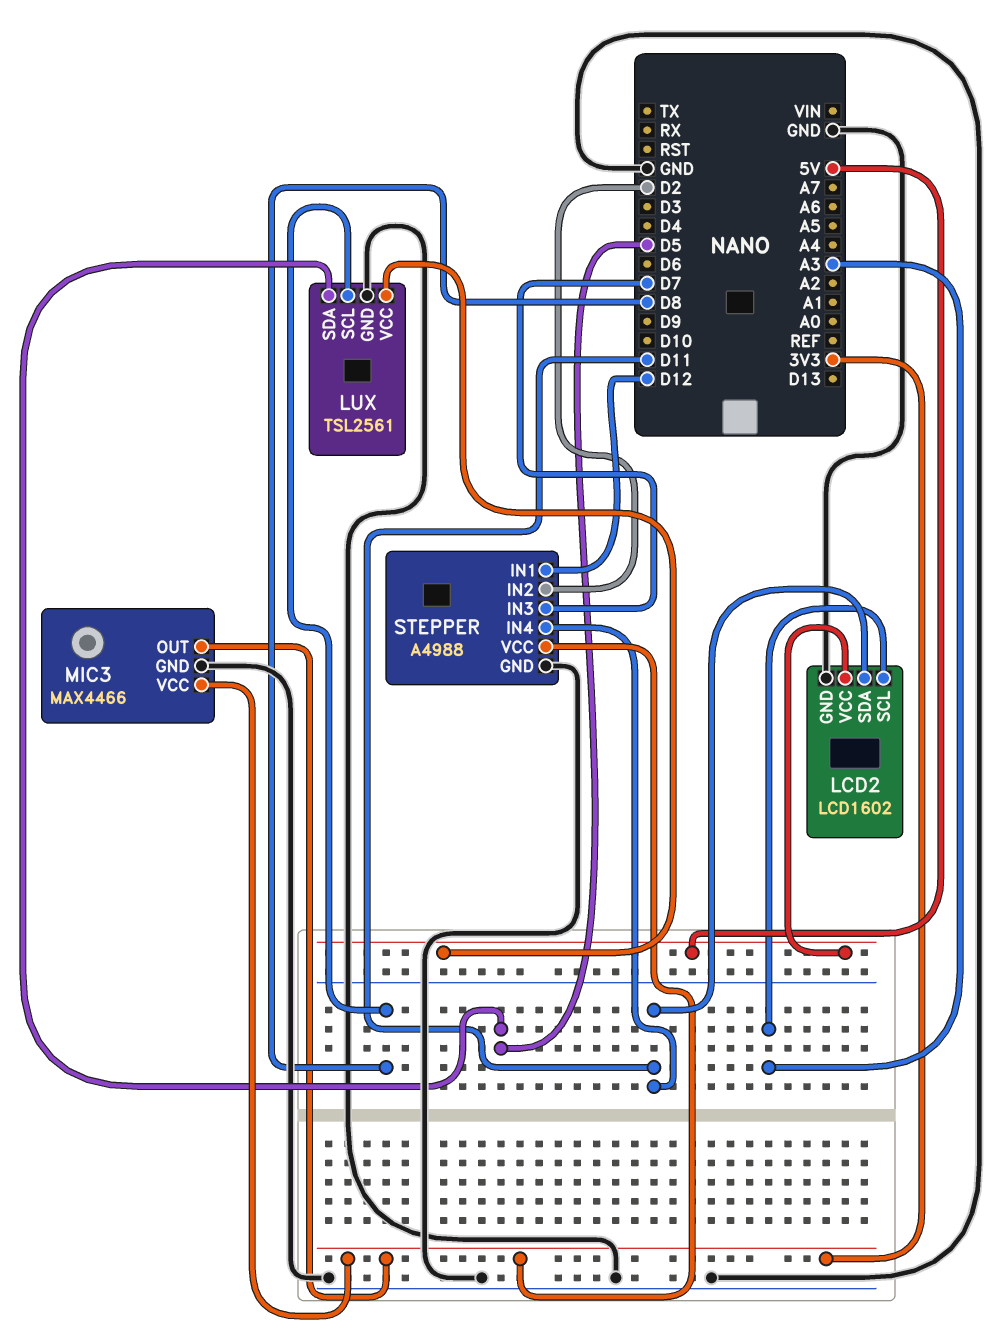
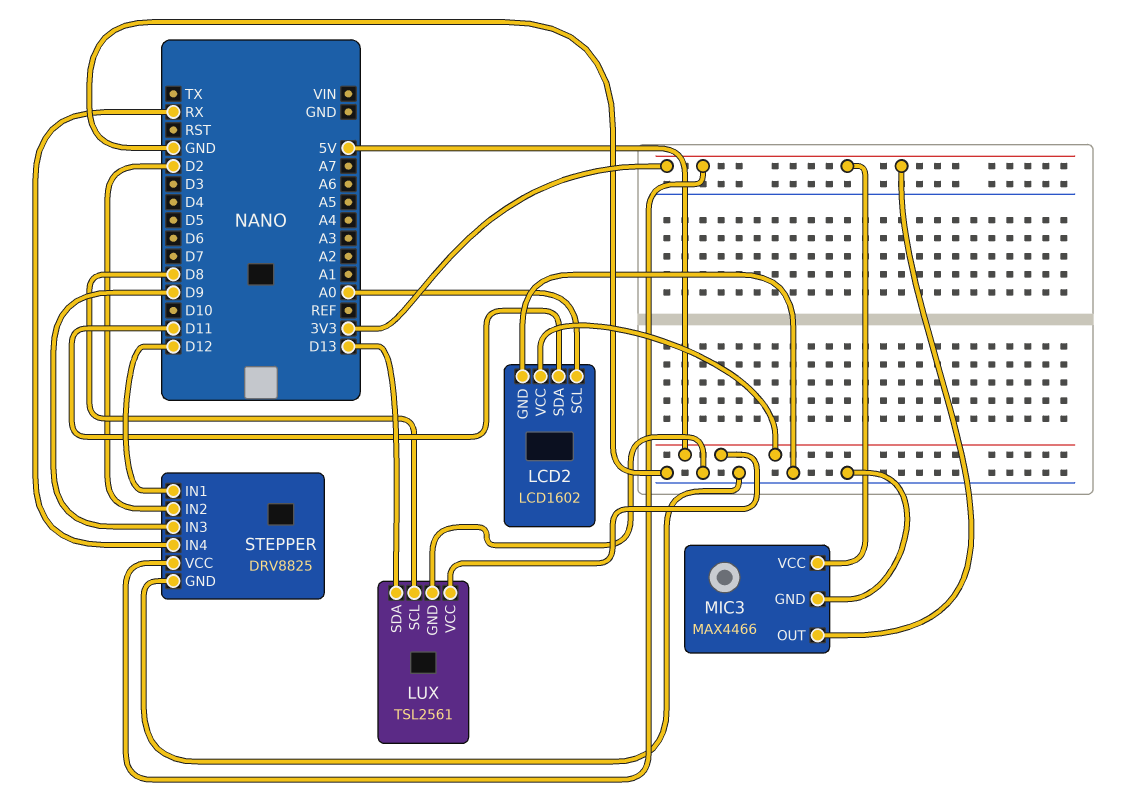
LCD2 pin SCL: A3 -> A0
LUX pin SDA: D5 -> D13
STEPPER: A4988 -> DRV8825
STEPPER pin IN3: D7 -> D9
STEPPER pin IN4: D11 -> RX

